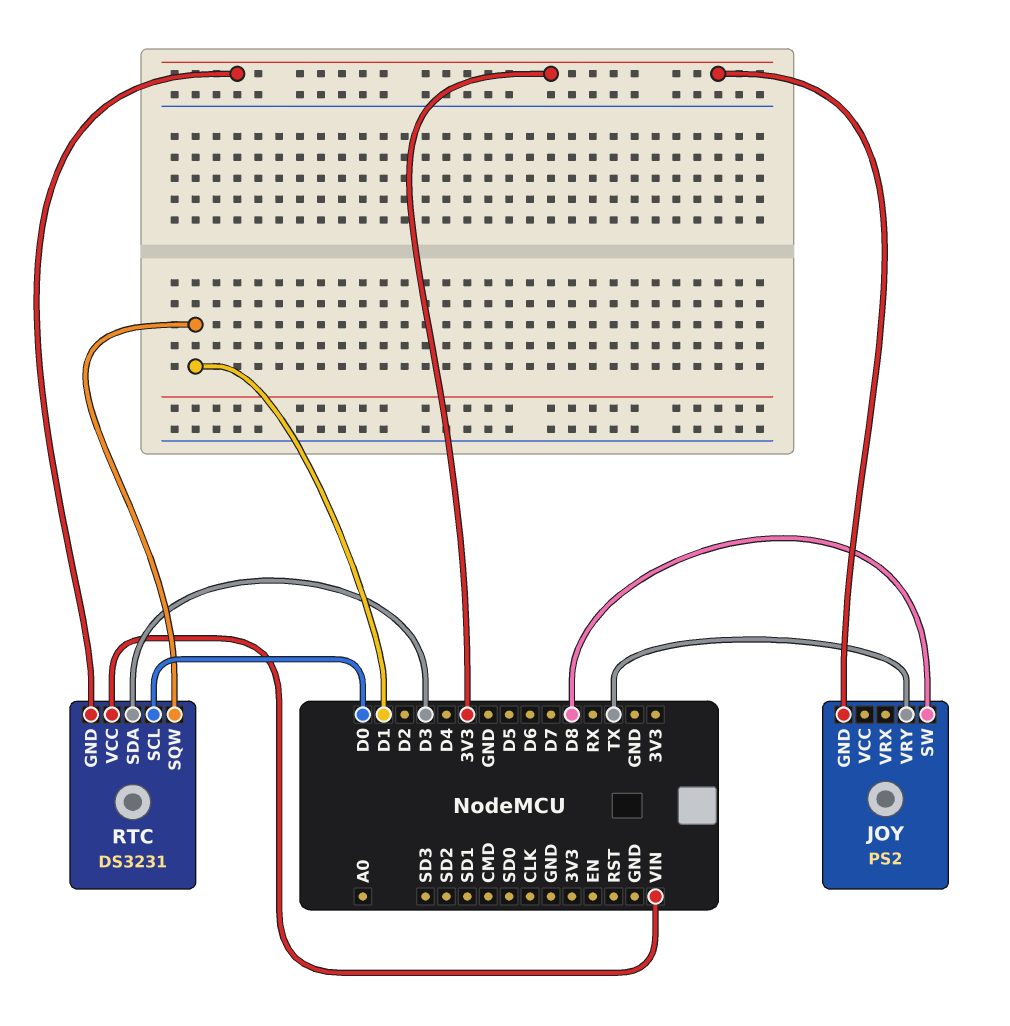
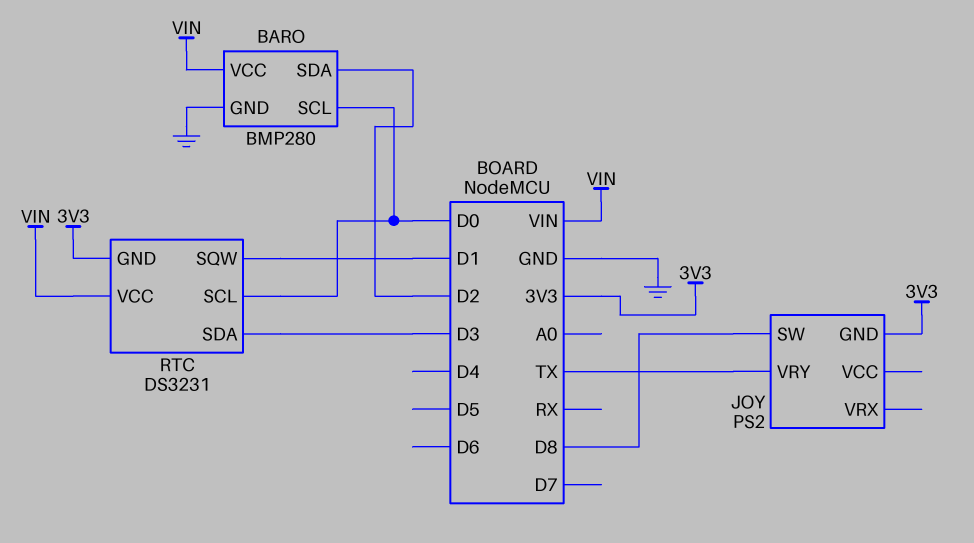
BARO: none -> BMP280
BARO pin GND: none -> GND
BARO pin SCL: none -> D0
BARO pin SDA: none -> D2
BARO pin VCC: none -> VIN

